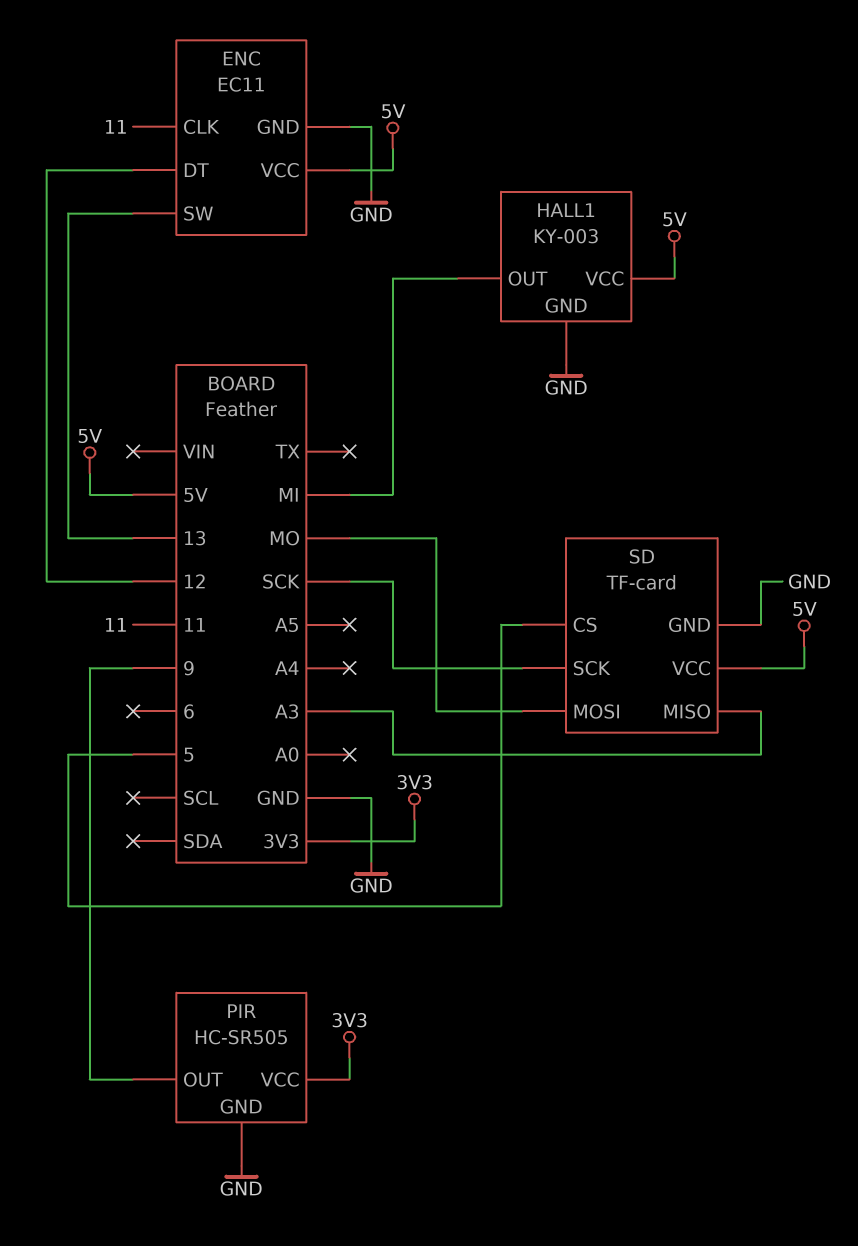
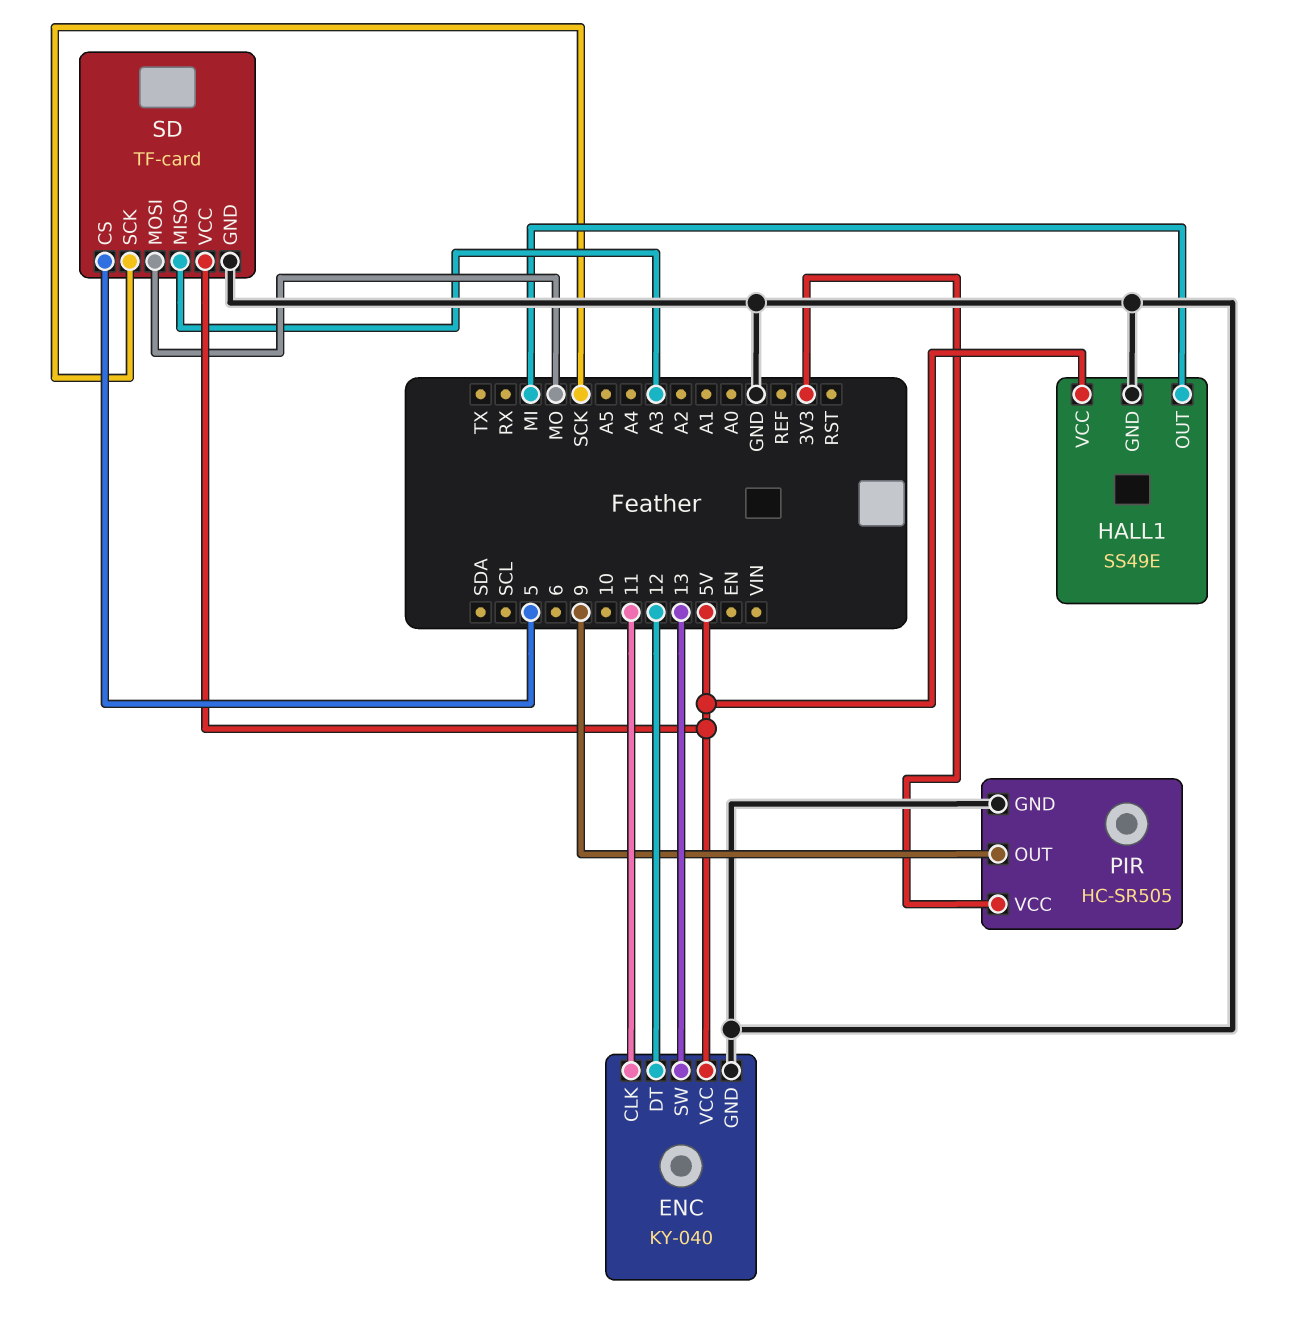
ENC: EC11 -> KY-040
HALL1: KY-003 -> SS49E

